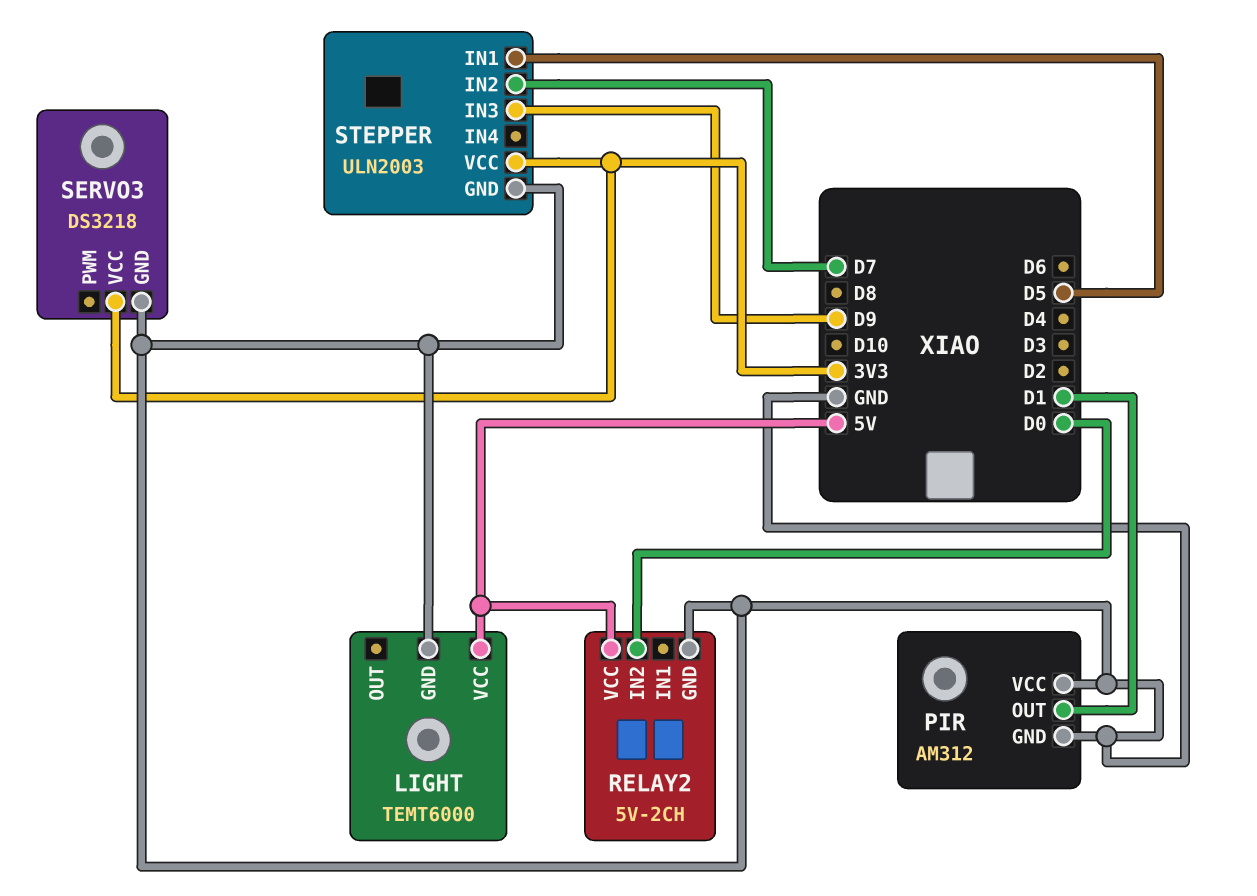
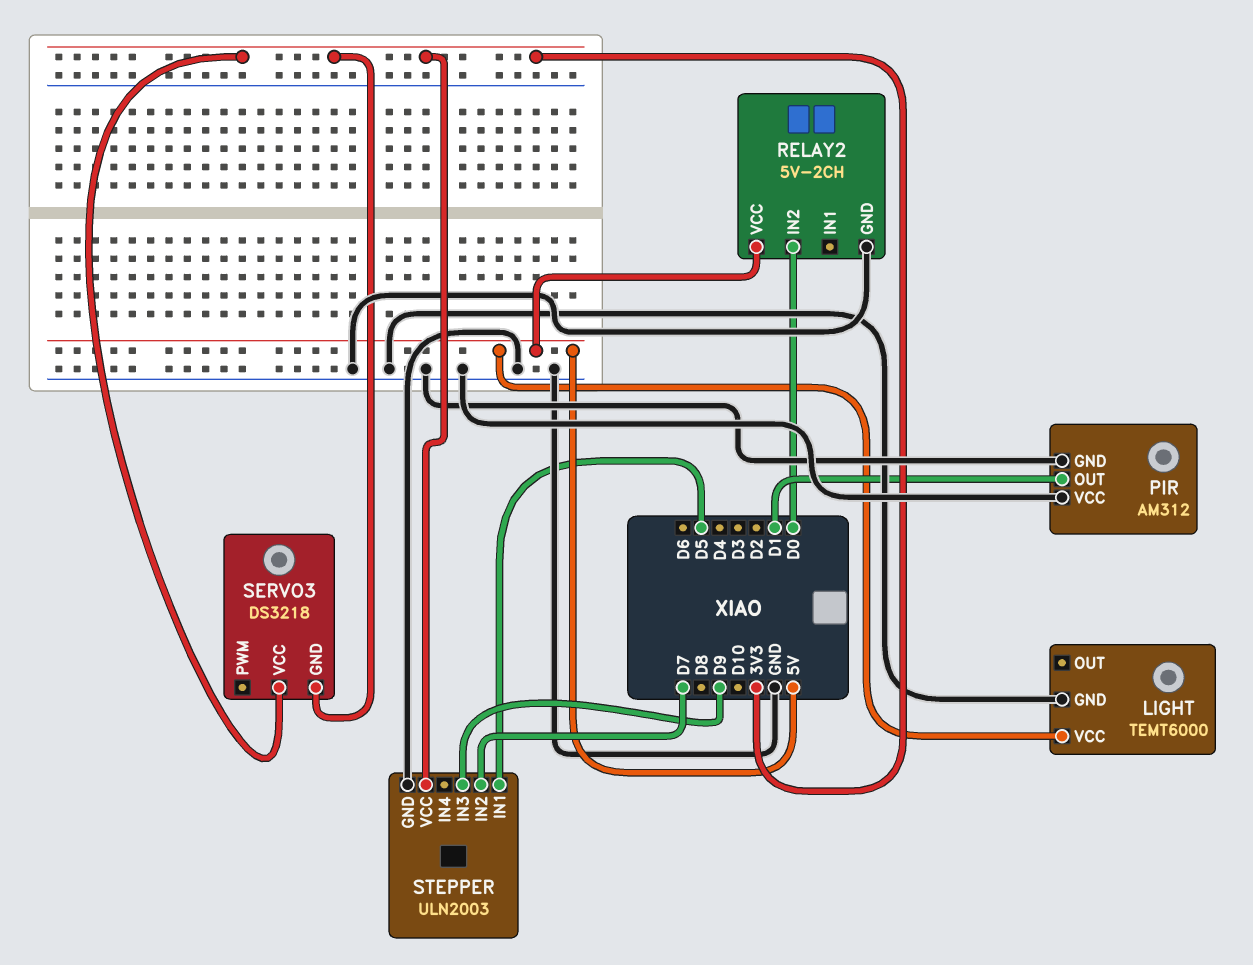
SERVO3 pin GND: GND -> 3V3

